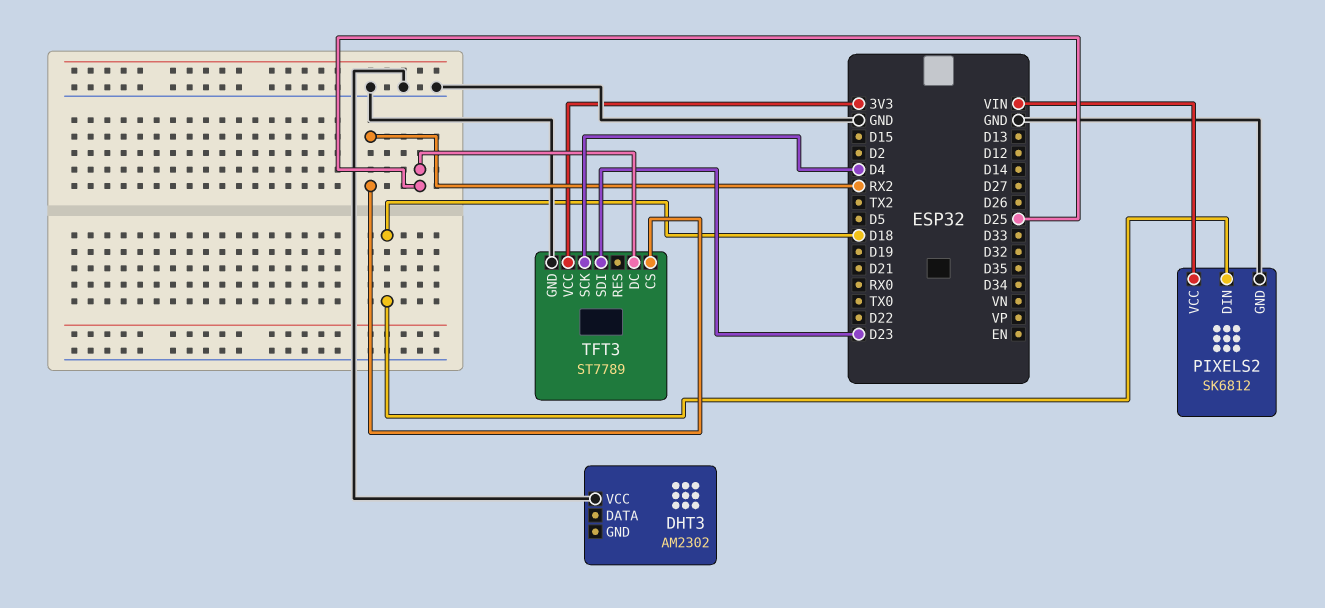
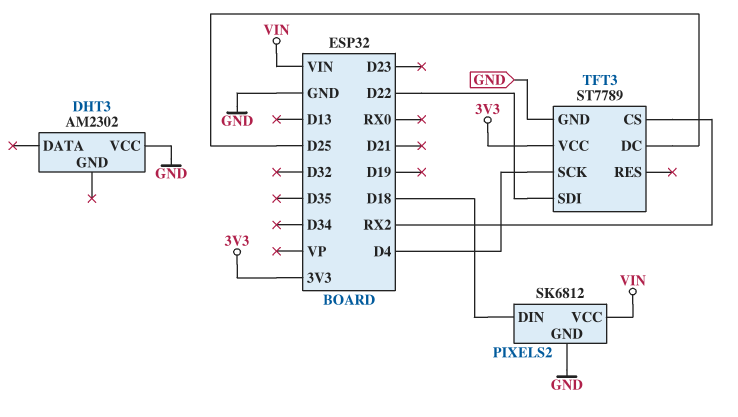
TFT3 pin SDI: D23 -> D22

